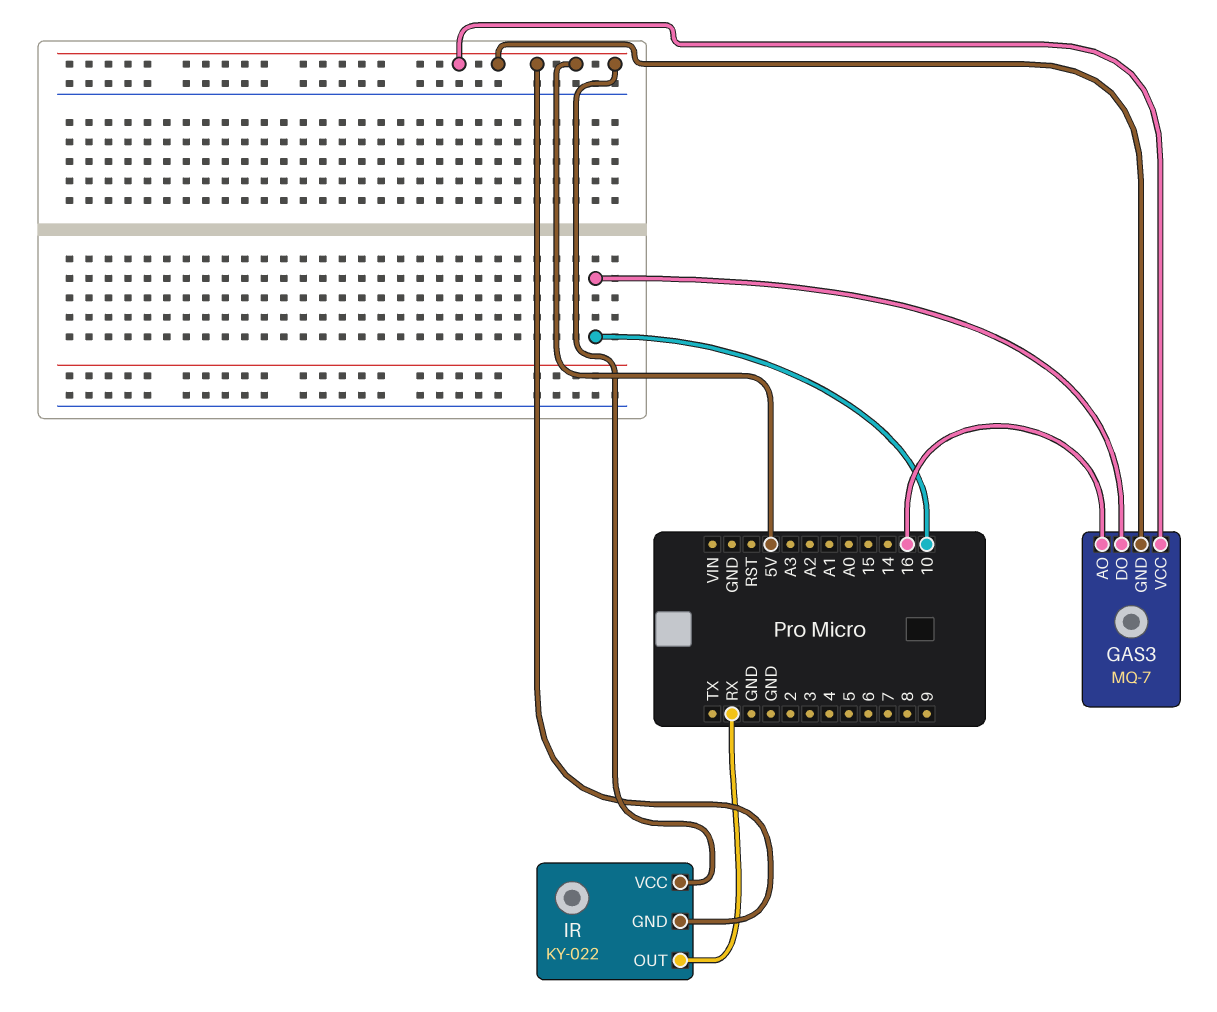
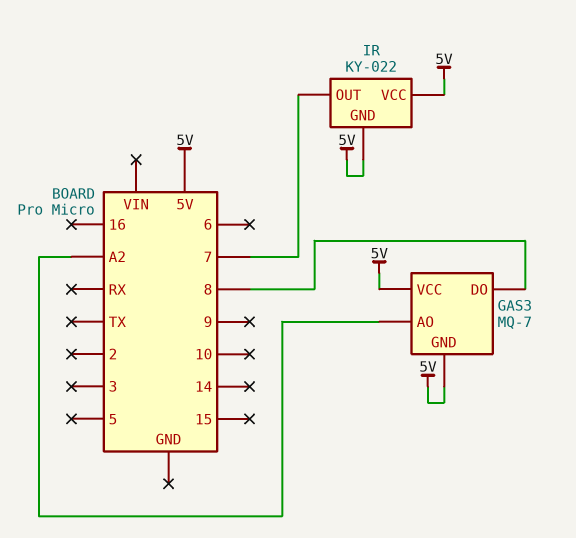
GAS3 pin AO: 16 -> A2
GAS3 pin DO: 10 -> 8
IR pin OUT: RX -> 7

